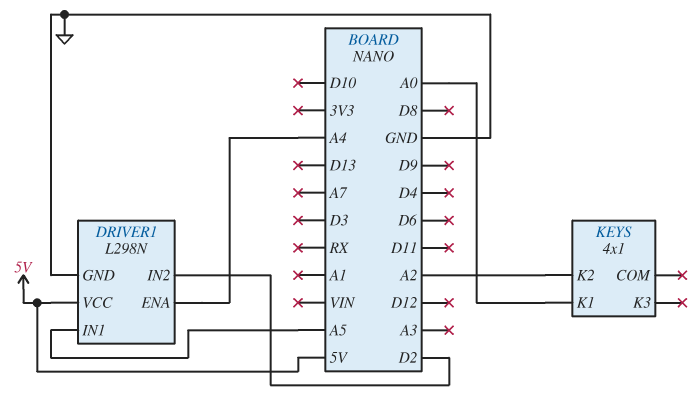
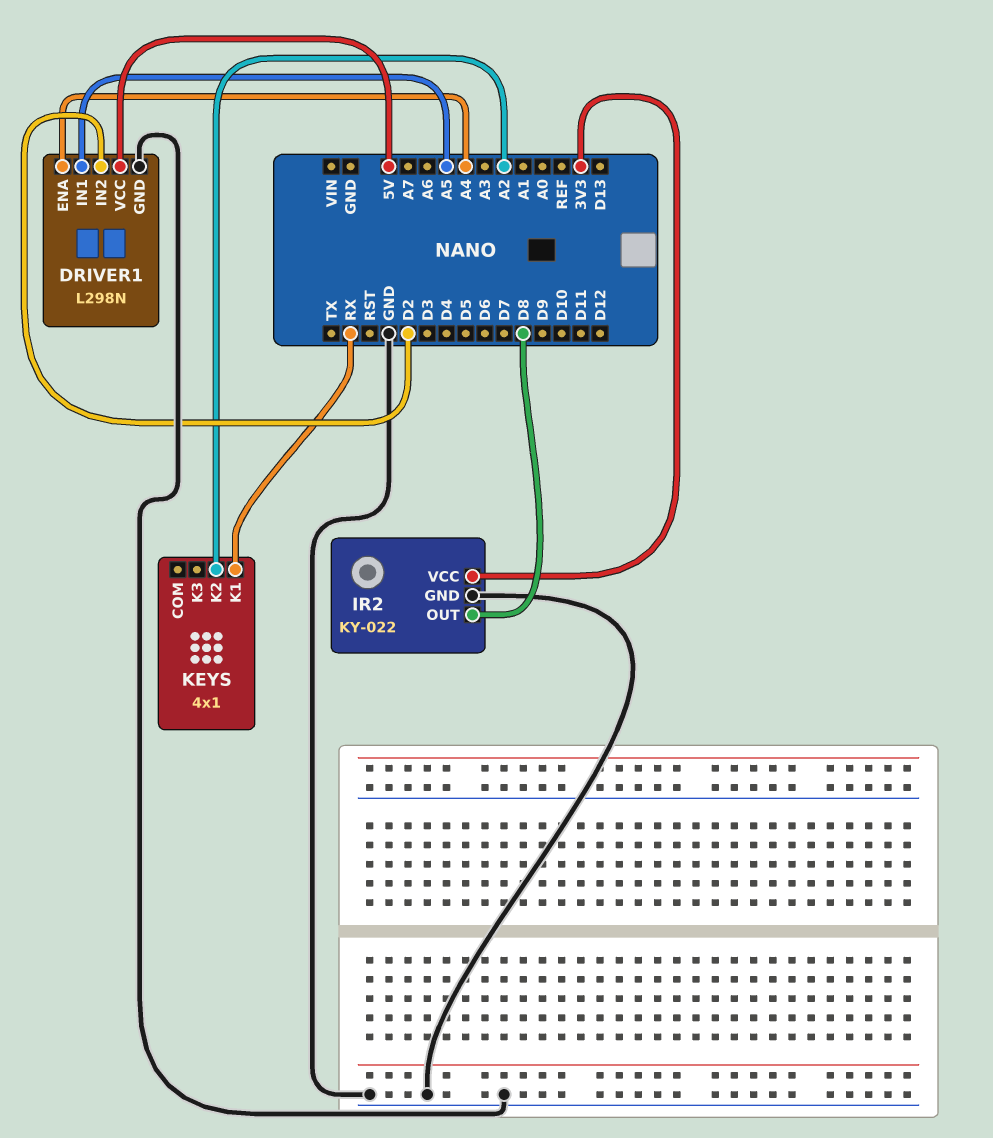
IR2: none -> KY-022
IR2 pin GND: none -> GND
IR2 pin OUT: none -> D8
IR2 pin VCC: none -> 3V3
KEYS pin K1: A0 -> RX

